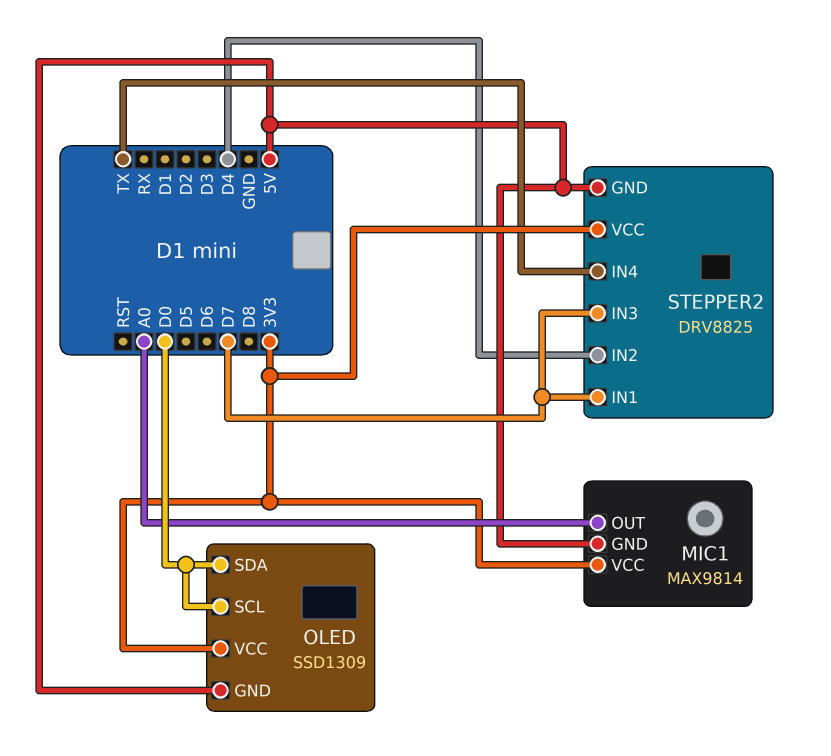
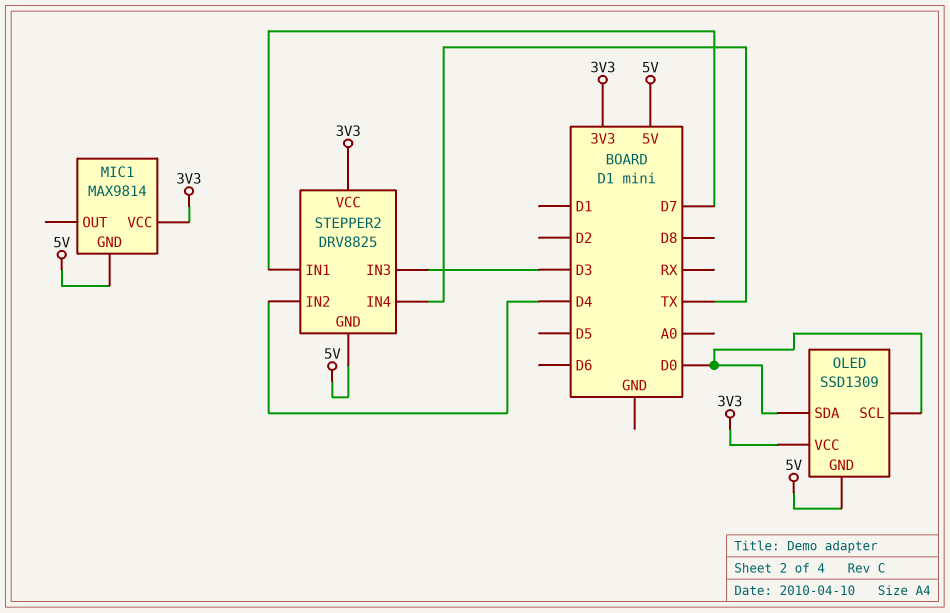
MIC1 pin OUT: A0 -> none
STEPPER2 pin IN3: D7 -> D3

